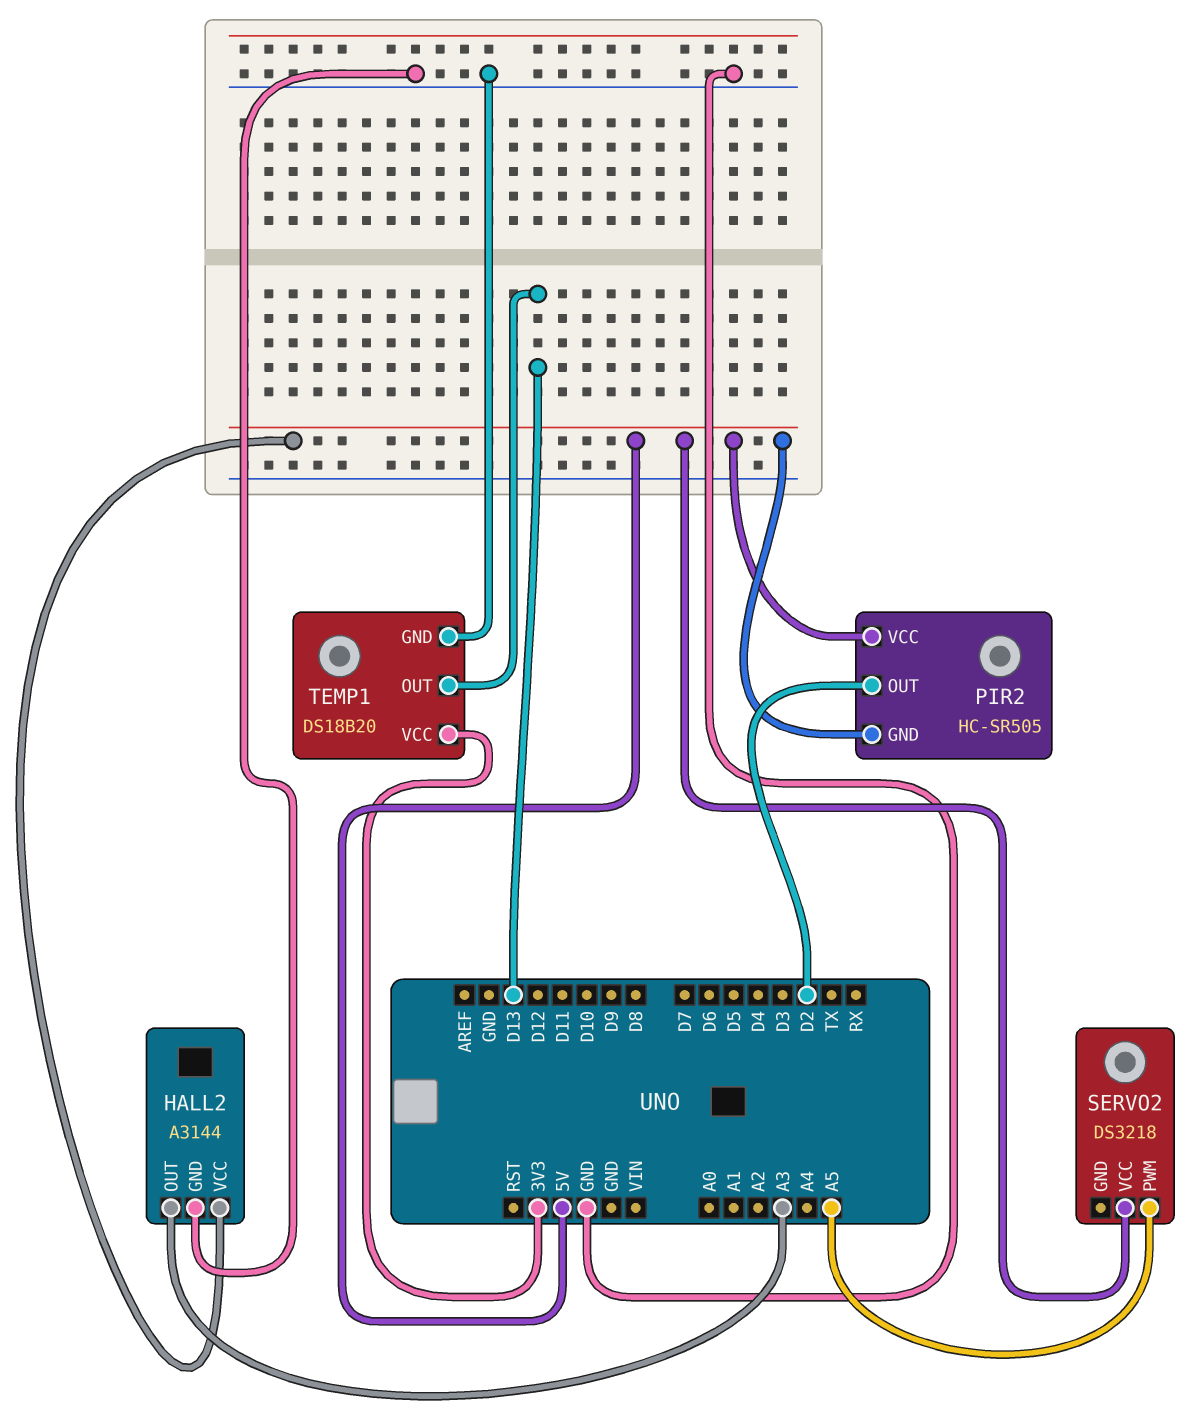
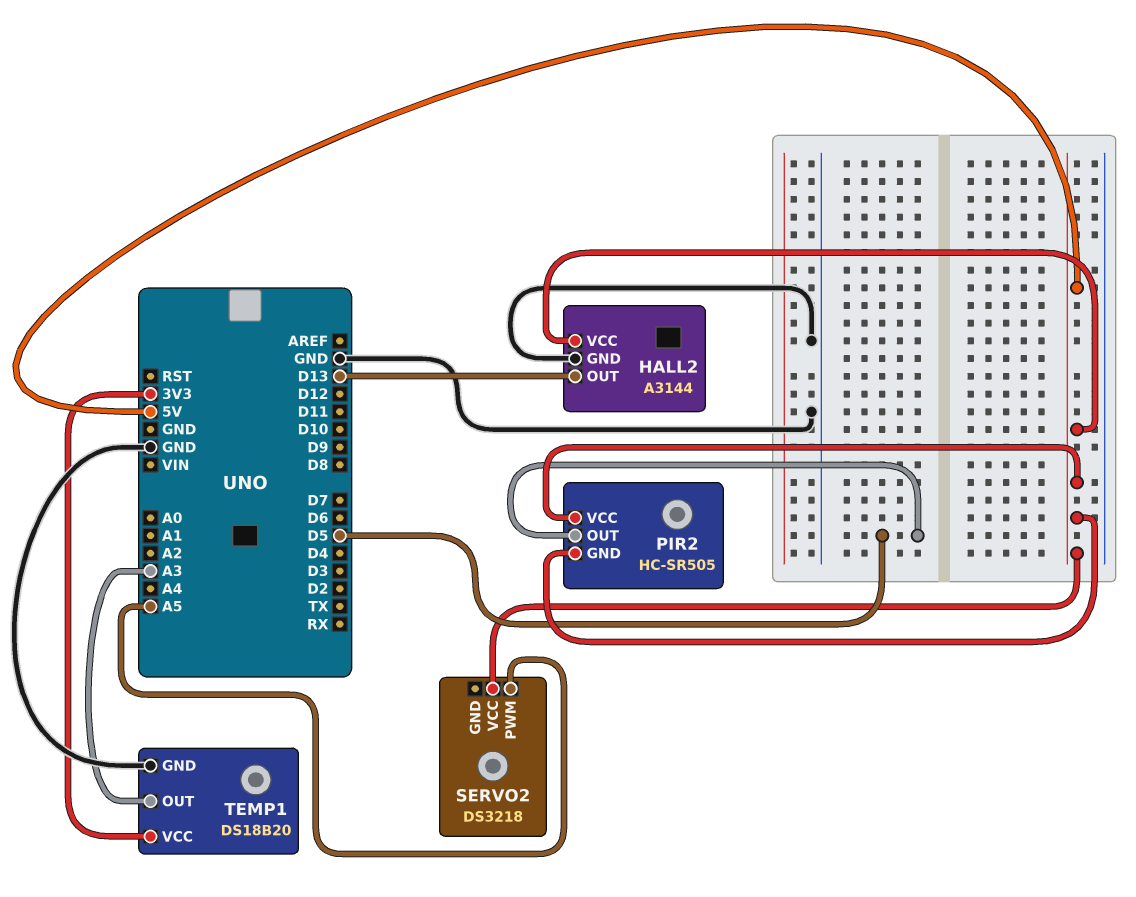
HALL2 pin OUT: A3 -> D13
PIR2 pin OUT: D2 -> D5
TEMP1 pin OUT: D13 -> A3

